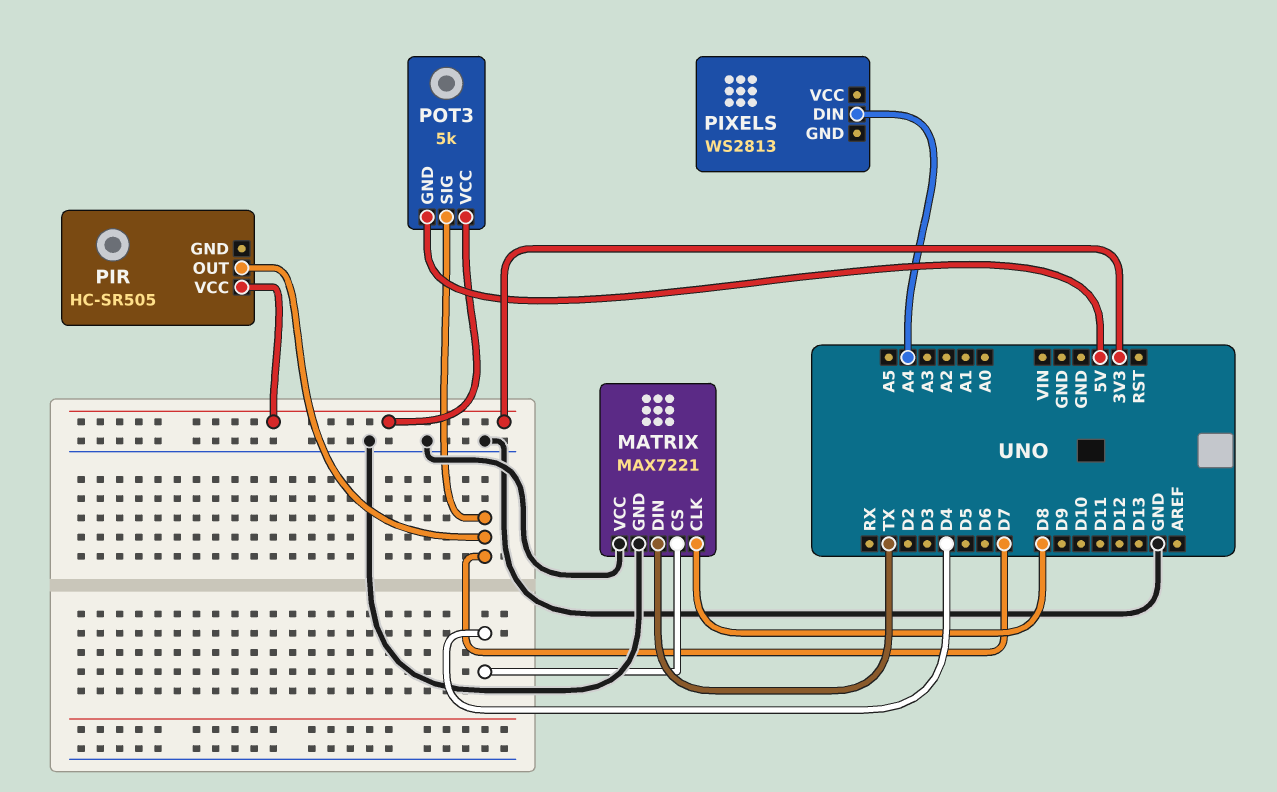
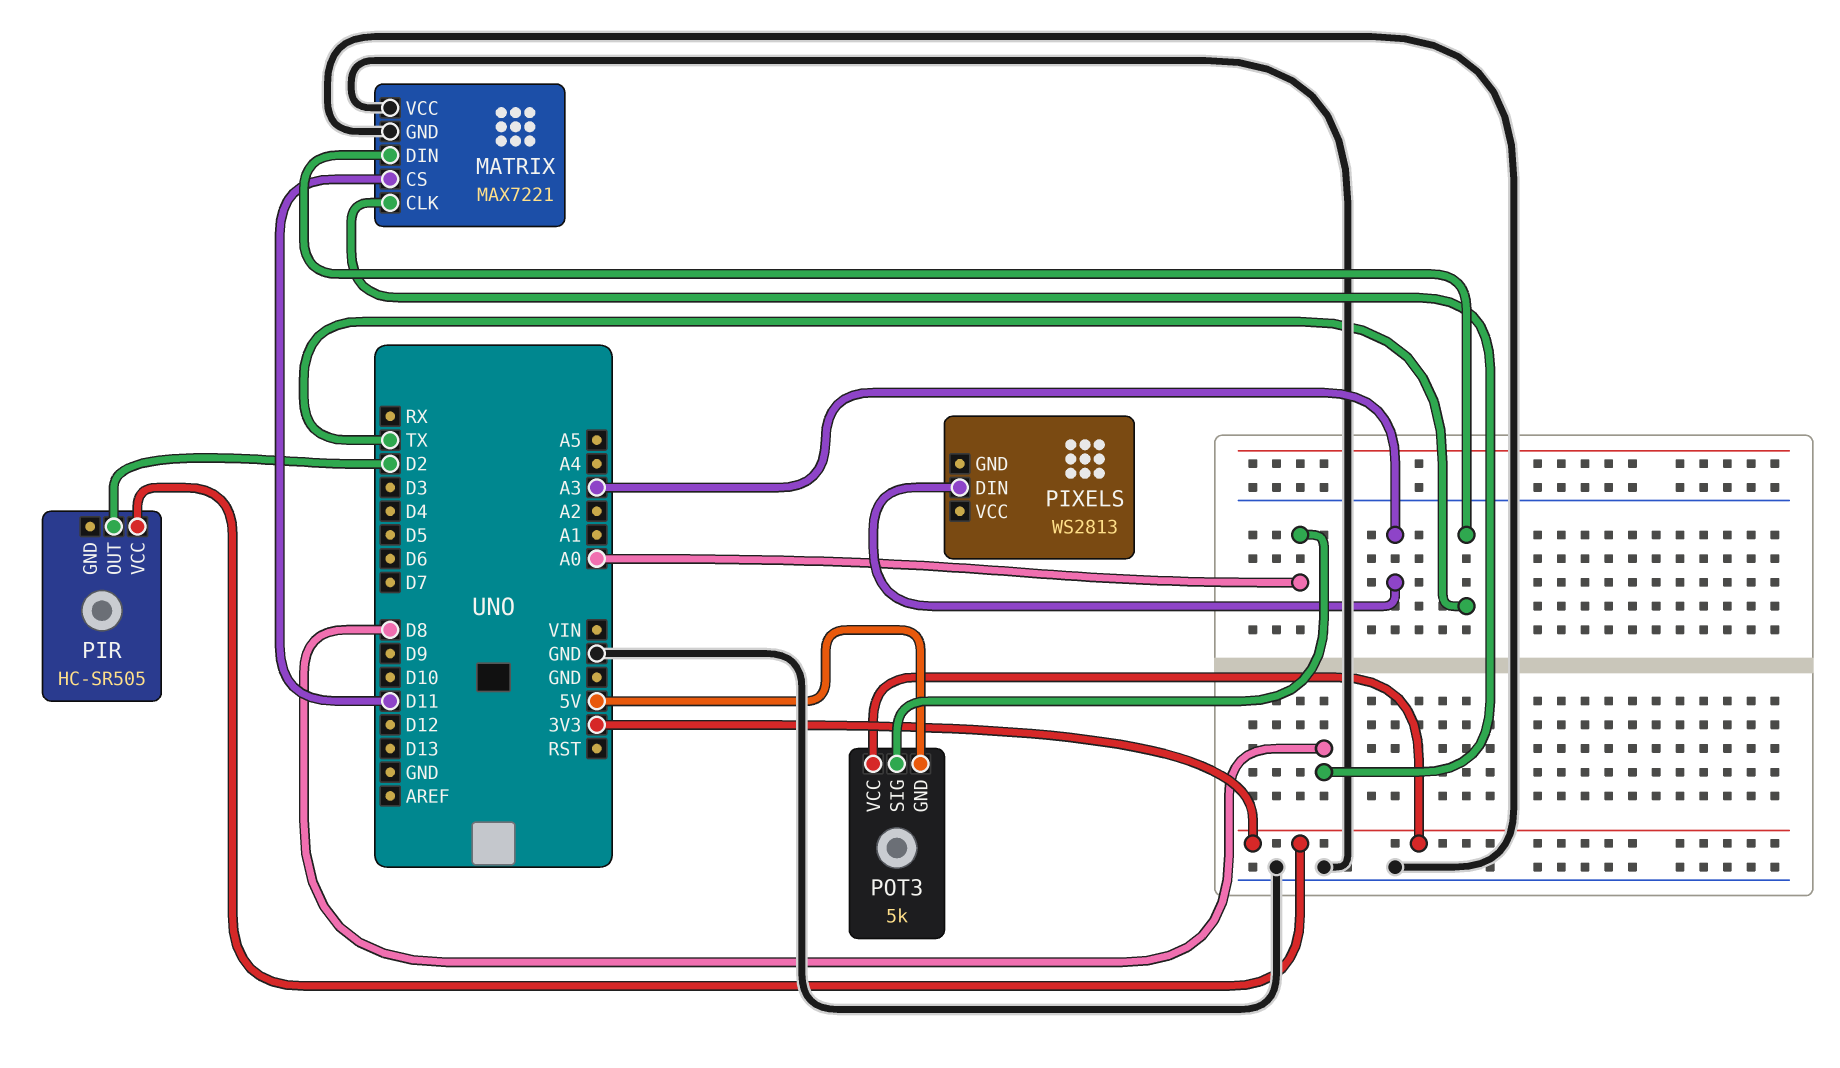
MATRIX pin CS: D4 -> D11
PIR pin OUT: D7 -> D2
PIXELS pin DIN: A4 -> A3
POT3 pin SIG: D7 -> A0

